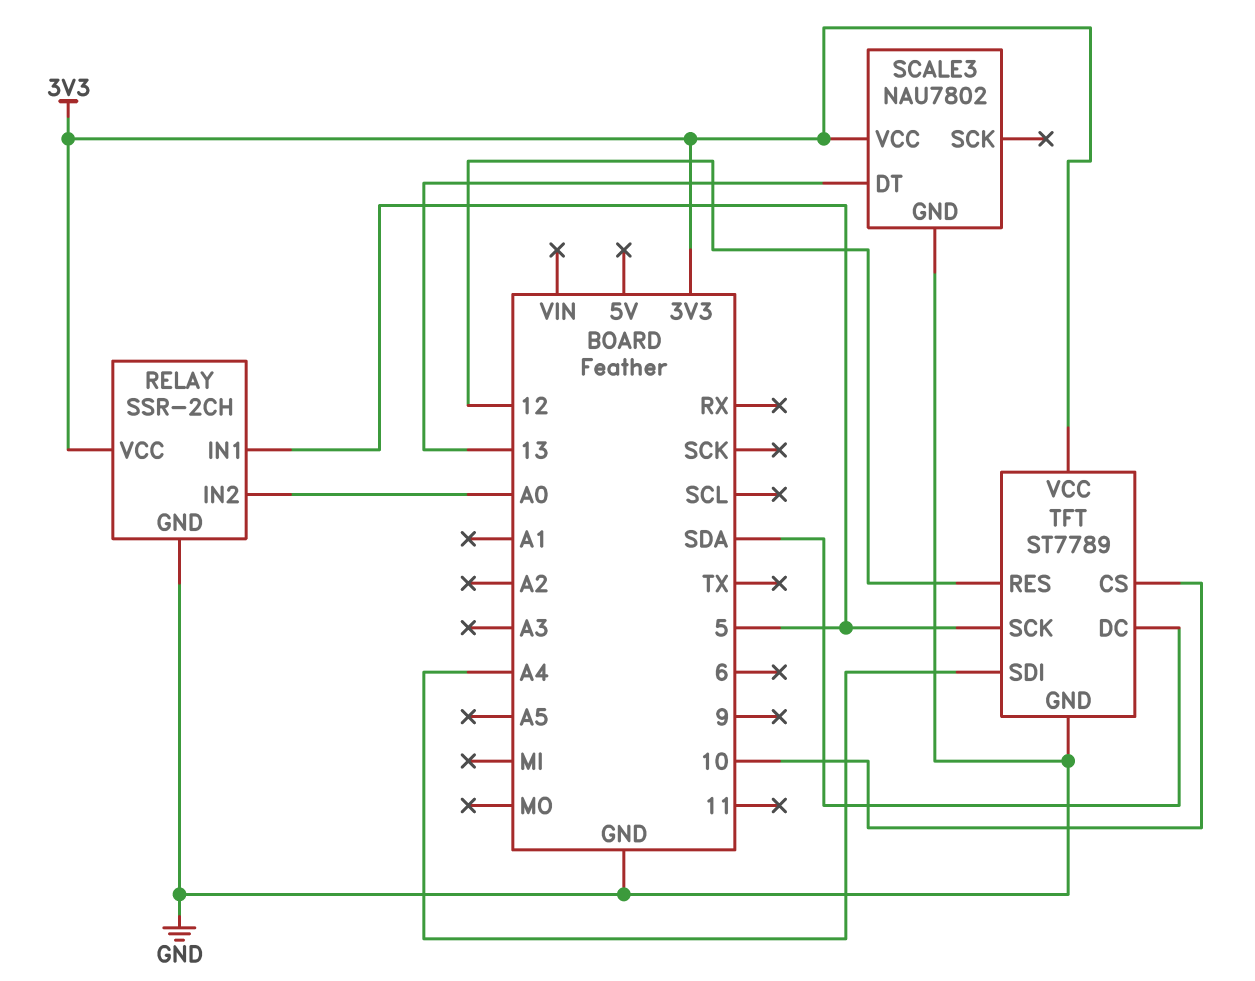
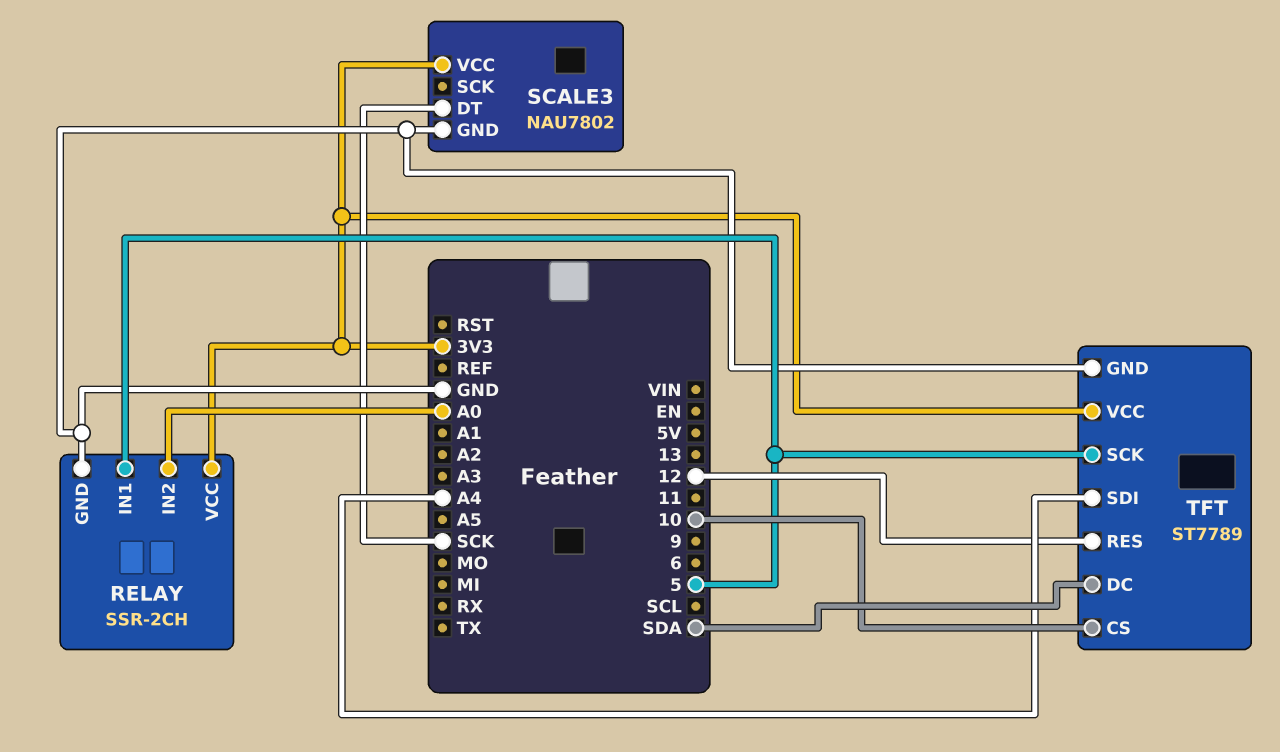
SCALE3 pin DT: 13 -> SCK

